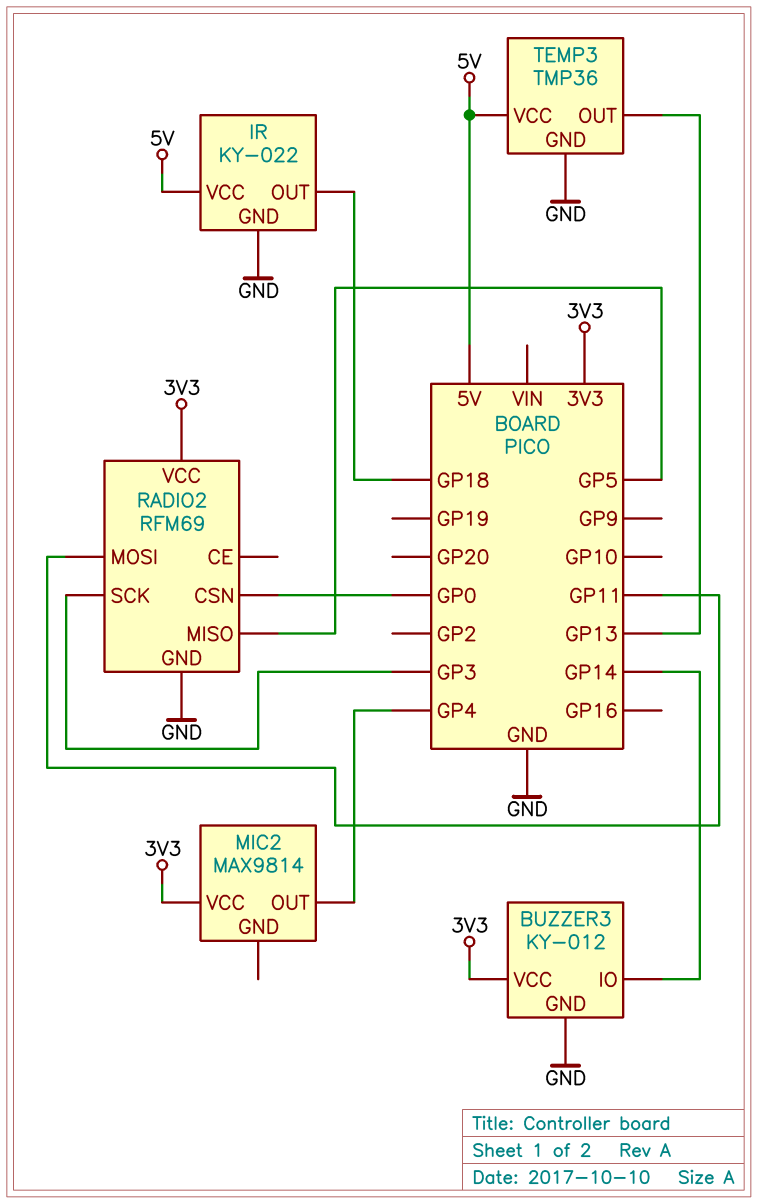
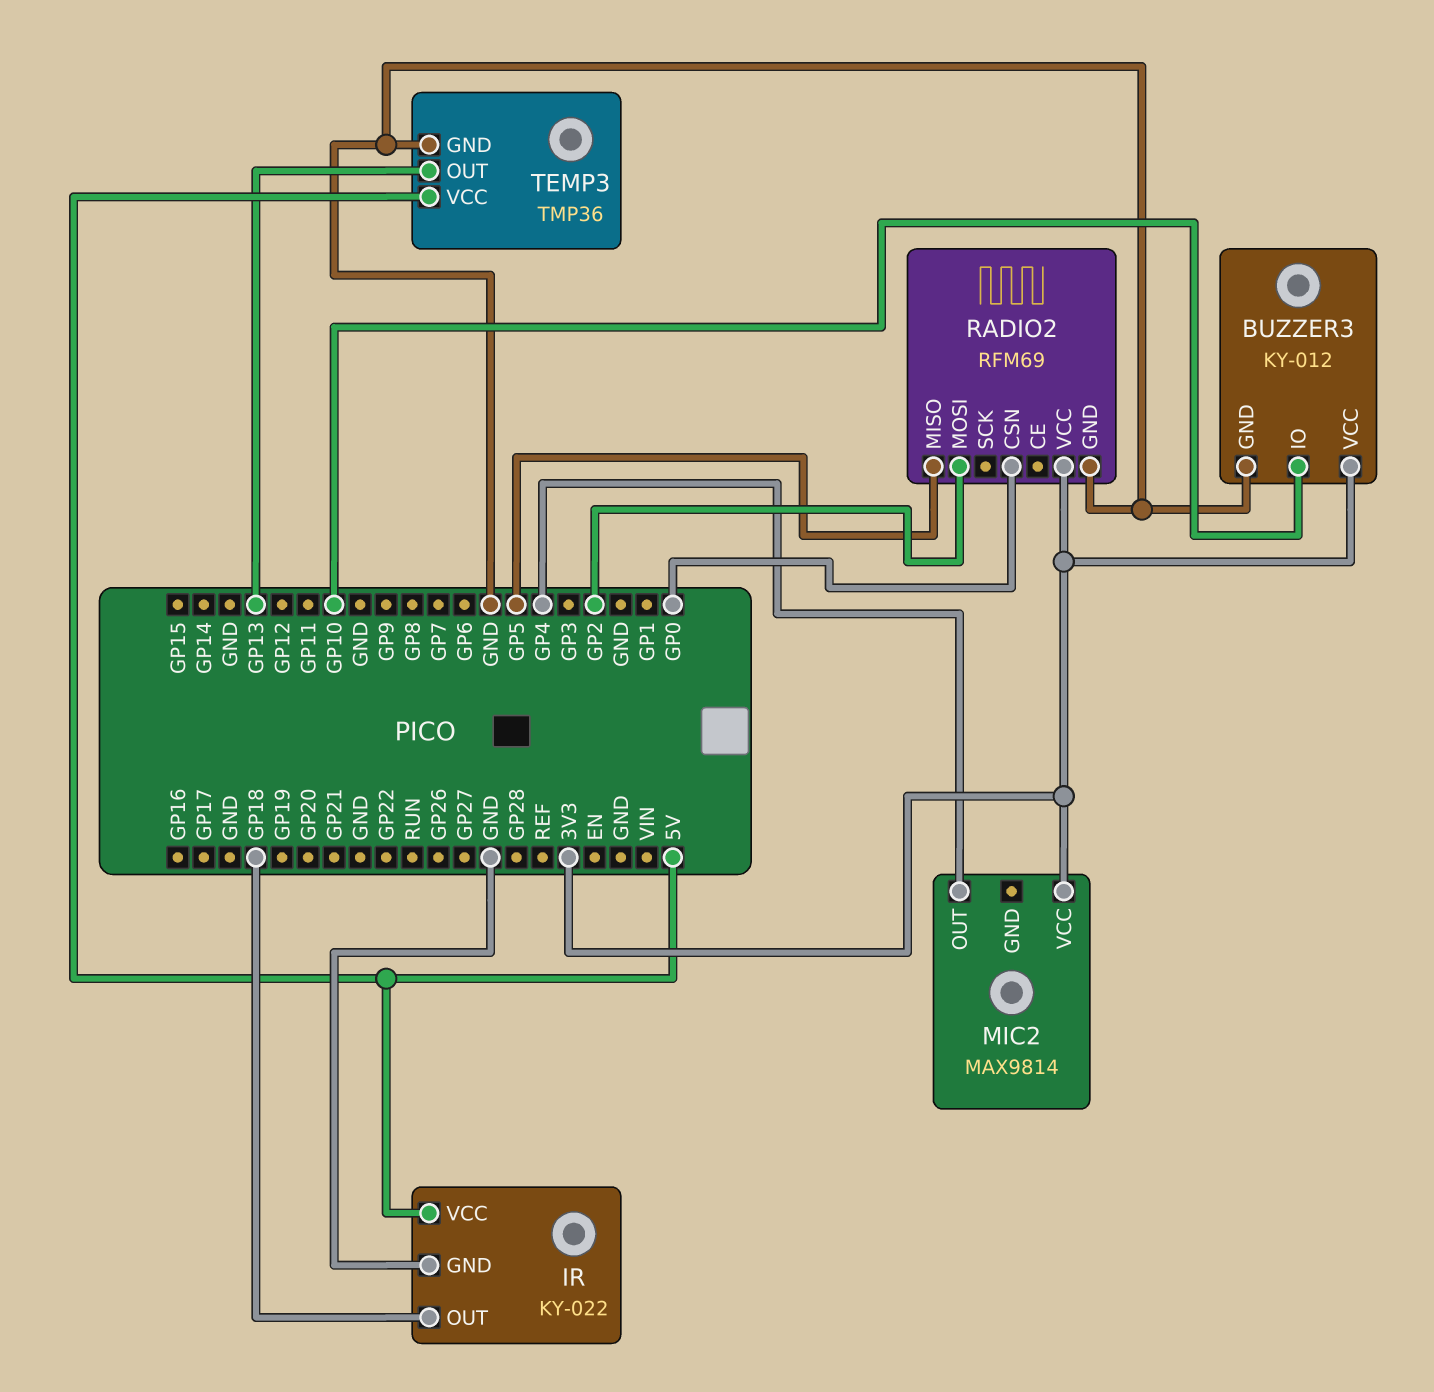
BUZZER3 pin IO: GP14 -> GP10
RADIO2 pin MOSI: GP11 -> GP2
RADIO2 pin SCK: GP3 -> none

